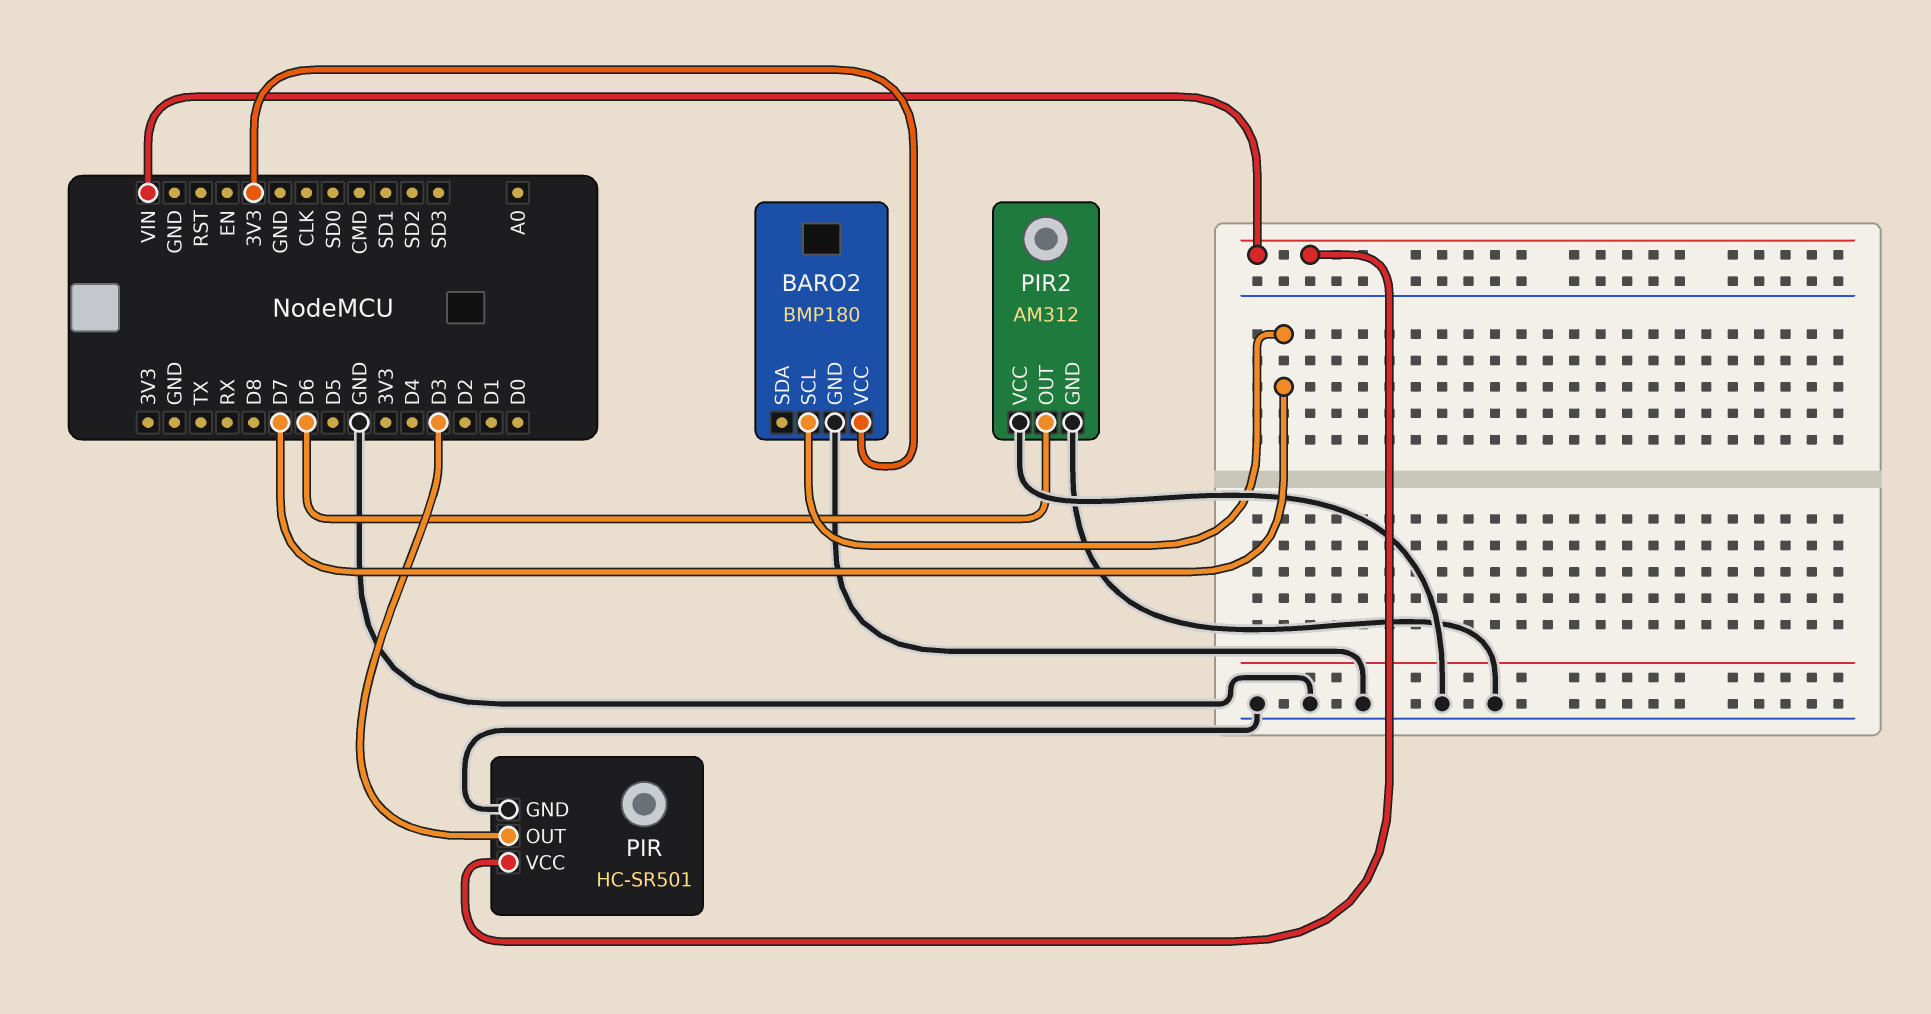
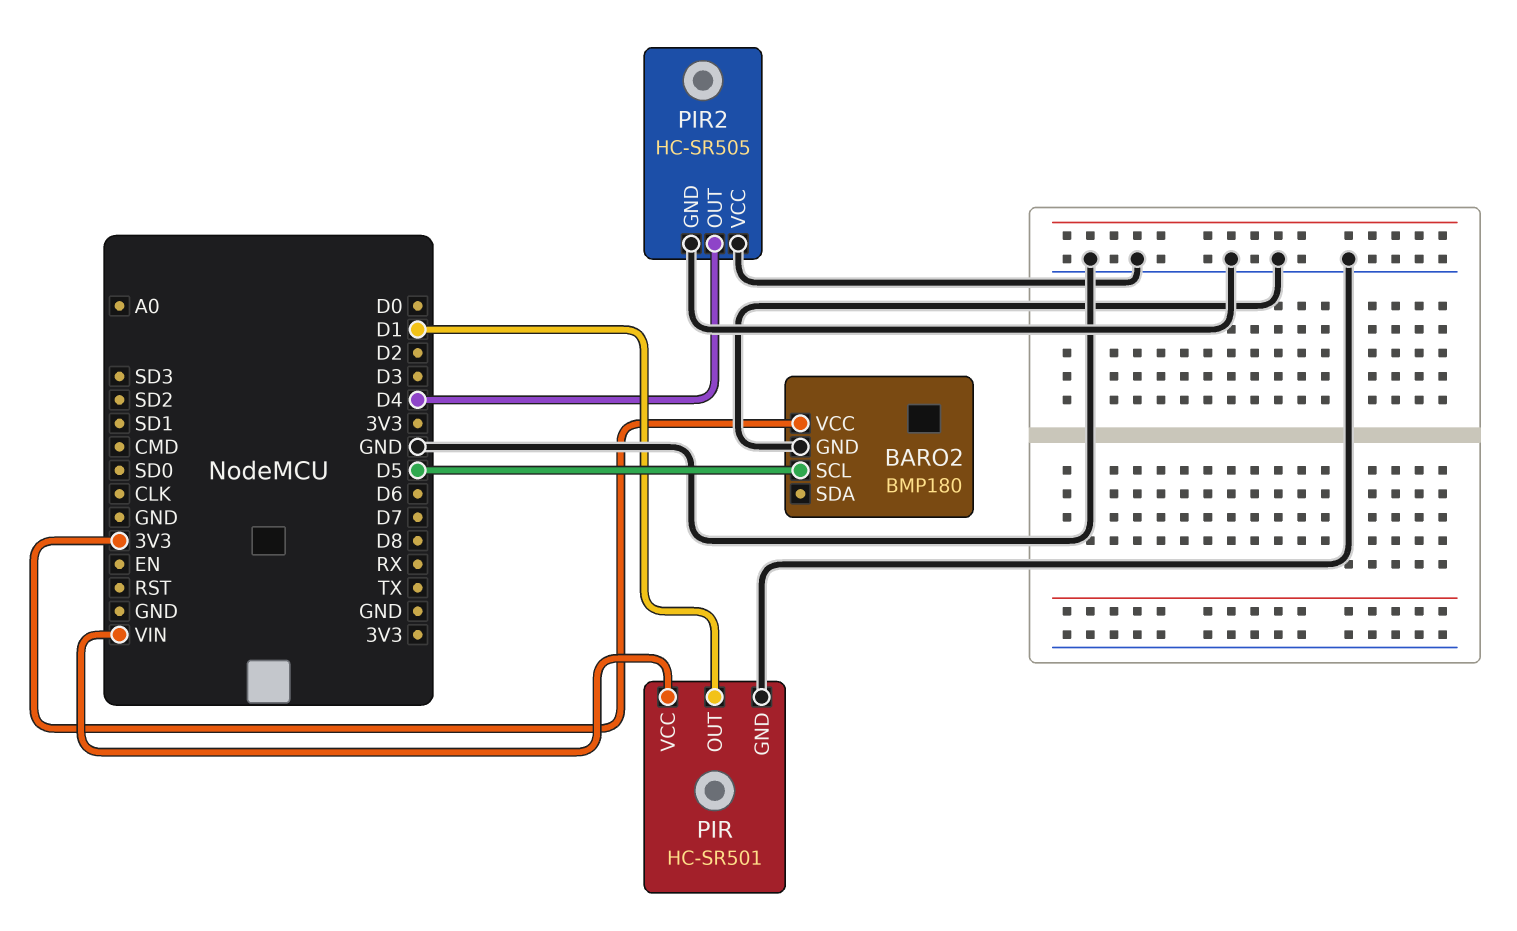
BARO2 pin SCL: D7 -> D5
PIR pin OUT: D3 -> D1
PIR2: AM312 -> HC-SR505
PIR2 pin OUT: D6 -> D4

